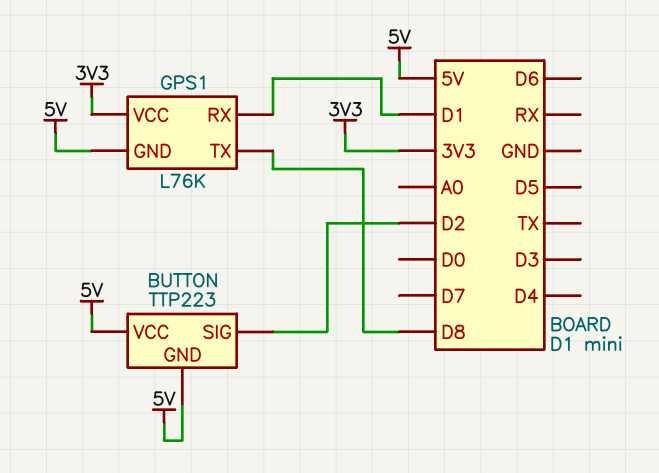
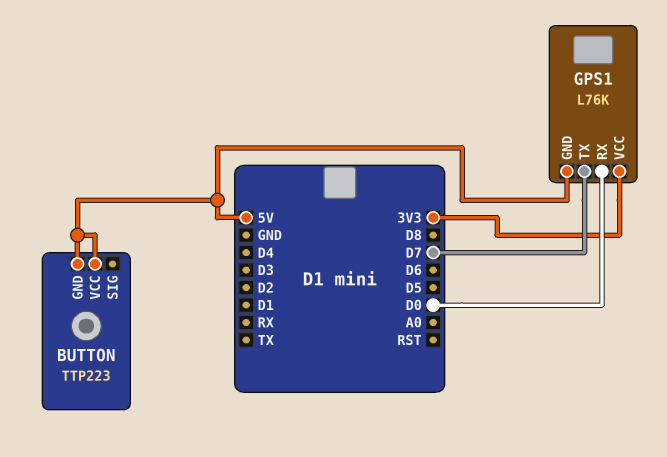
BUTTON pin SIG: D2 -> none
GPS1 pin RX: D1 -> D0
GPS1 pin TX: D8 -> D7

